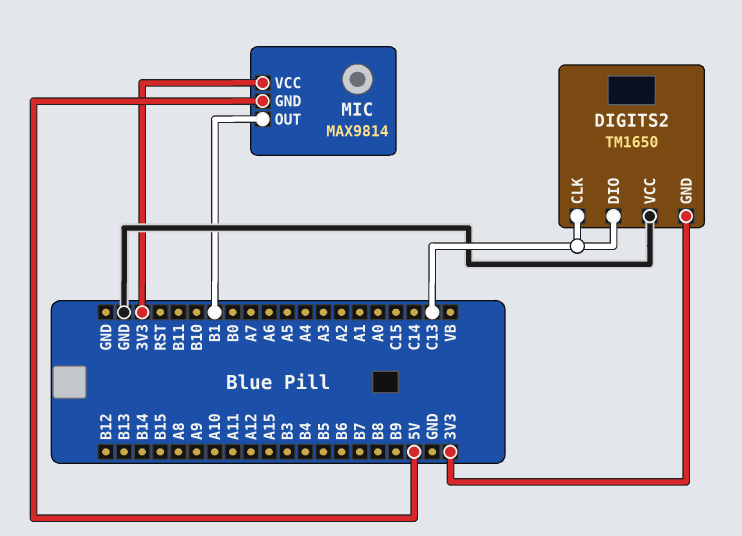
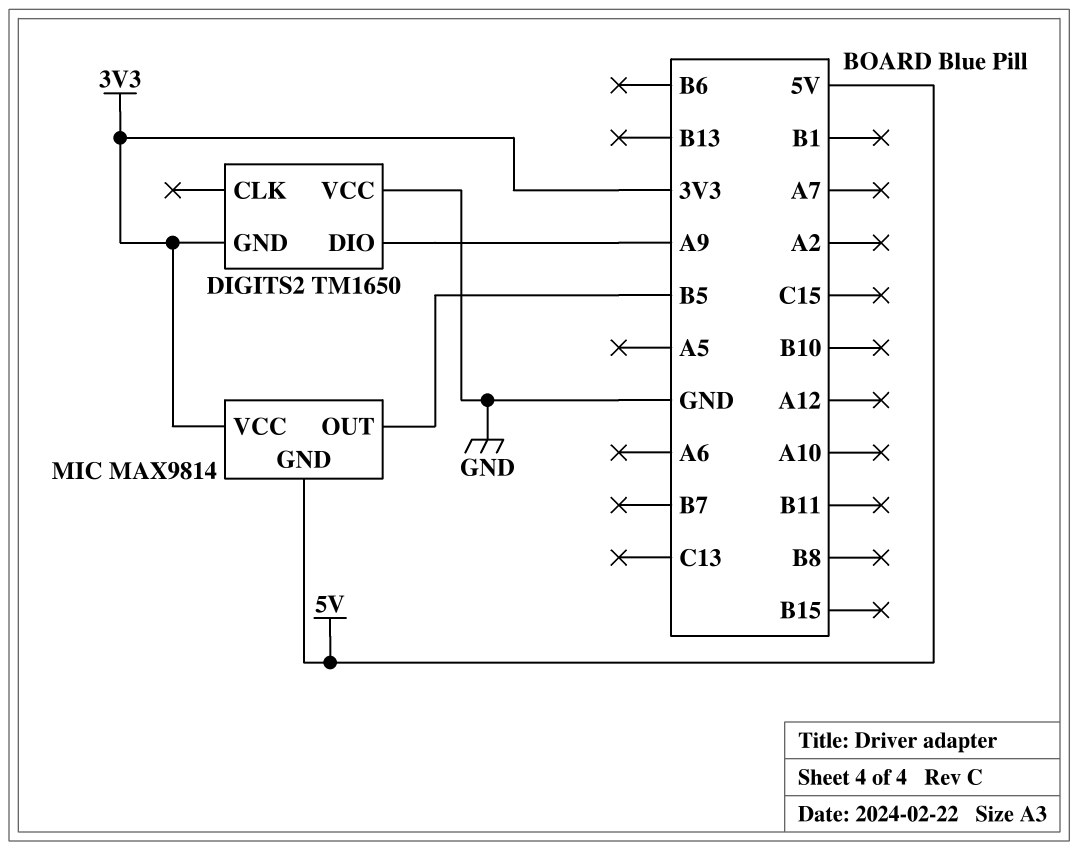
DIGITS2 pin CLK: C13 -> none
DIGITS2 pin DIO: C13 -> A9
MIC pin OUT: B1 -> B5

